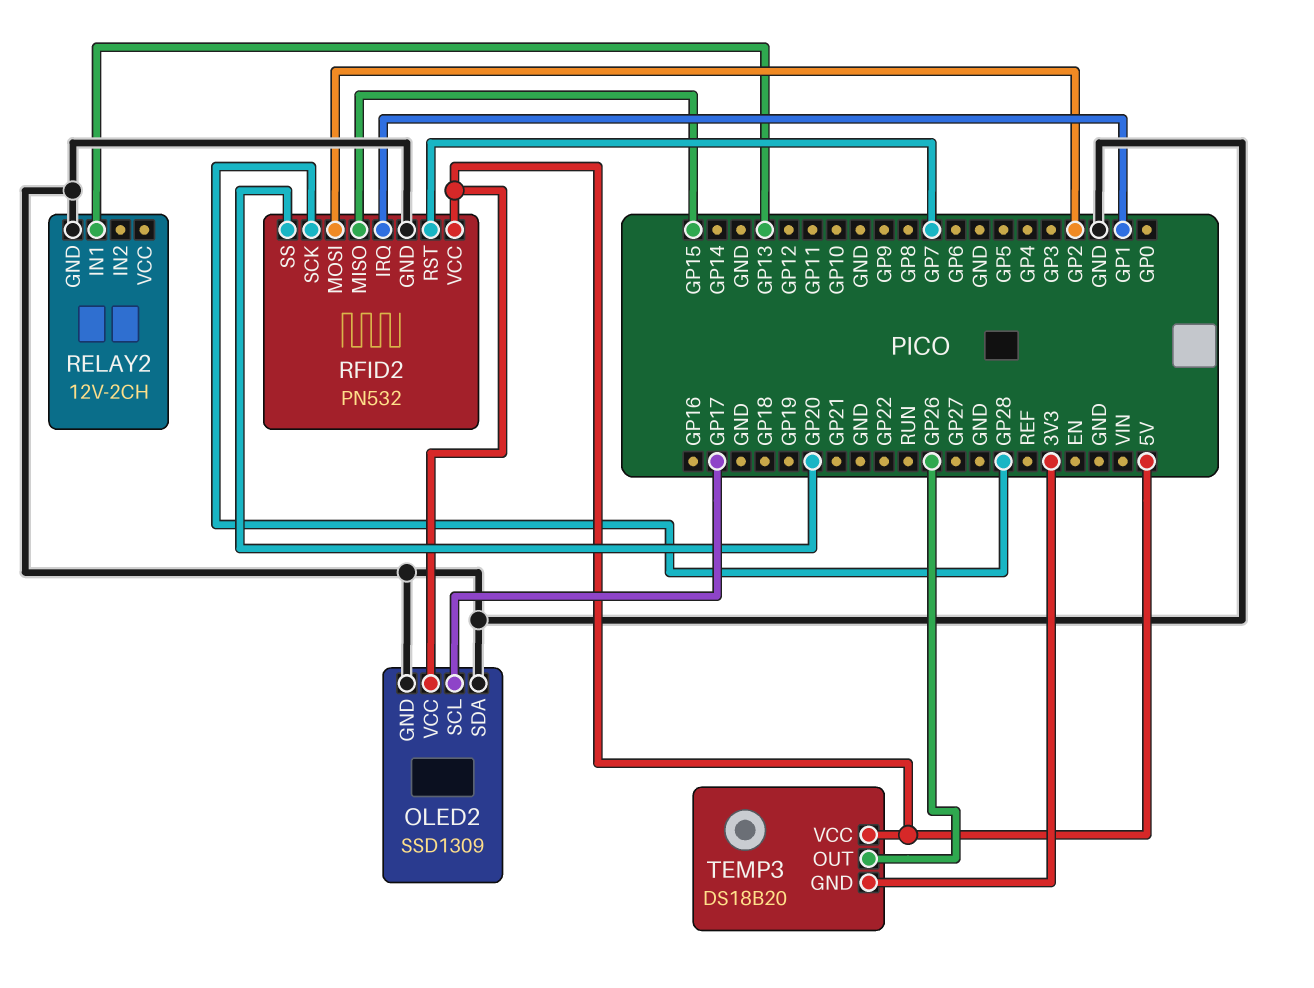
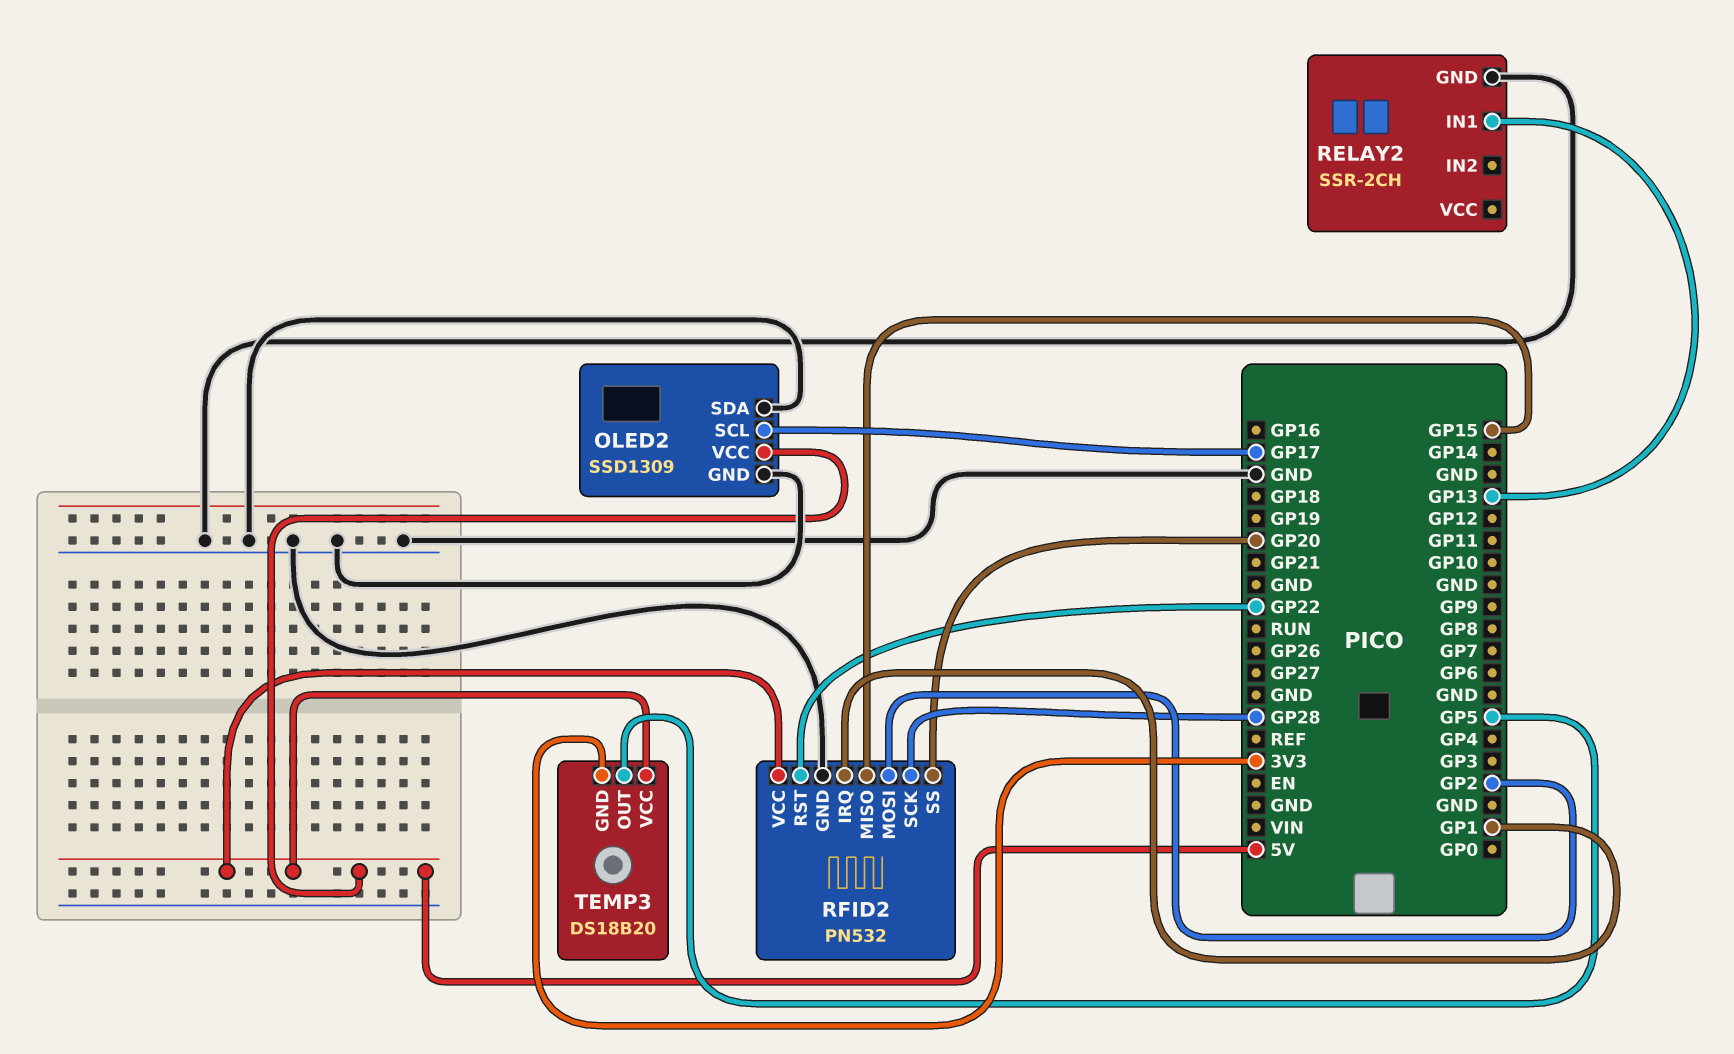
RELAY2: 12V-2CH -> SSR-2CH
RFID2 pin RST: GP7 -> GP22
TEMP3 pin OUT: GP26 -> GP5

